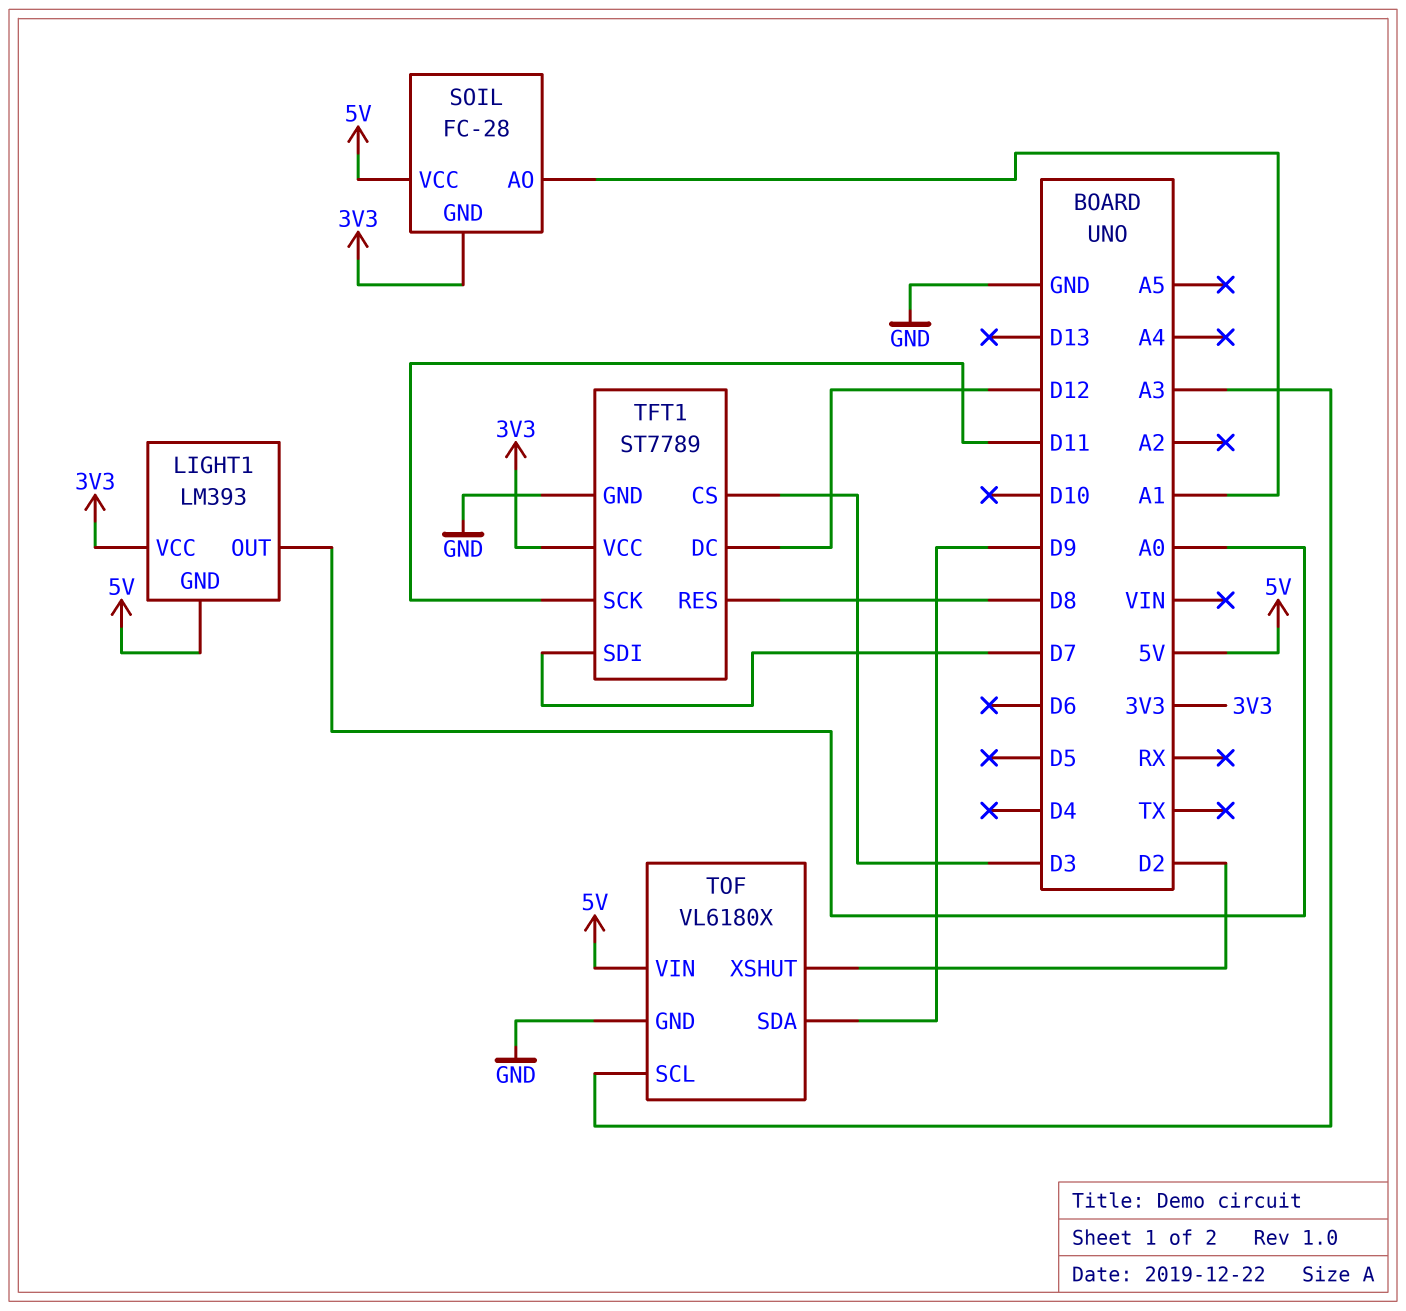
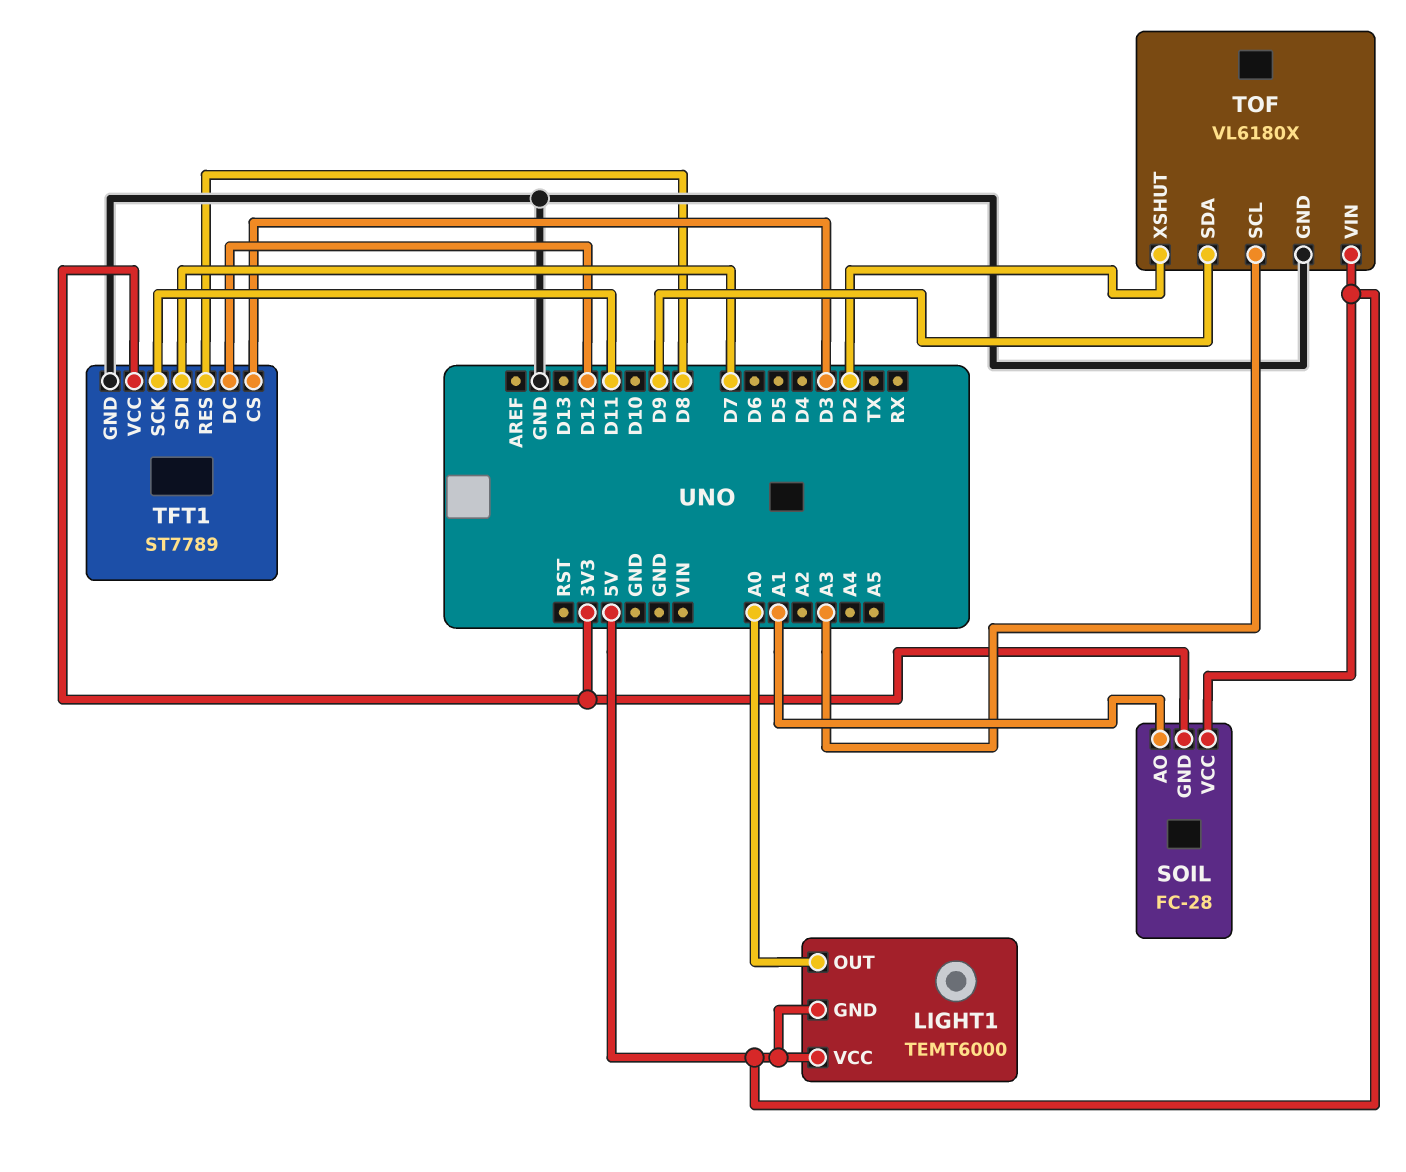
LIGHT1: LM393 -> TEMT6000
LIGHT1 pin VCC: 3V3 -> 5V

